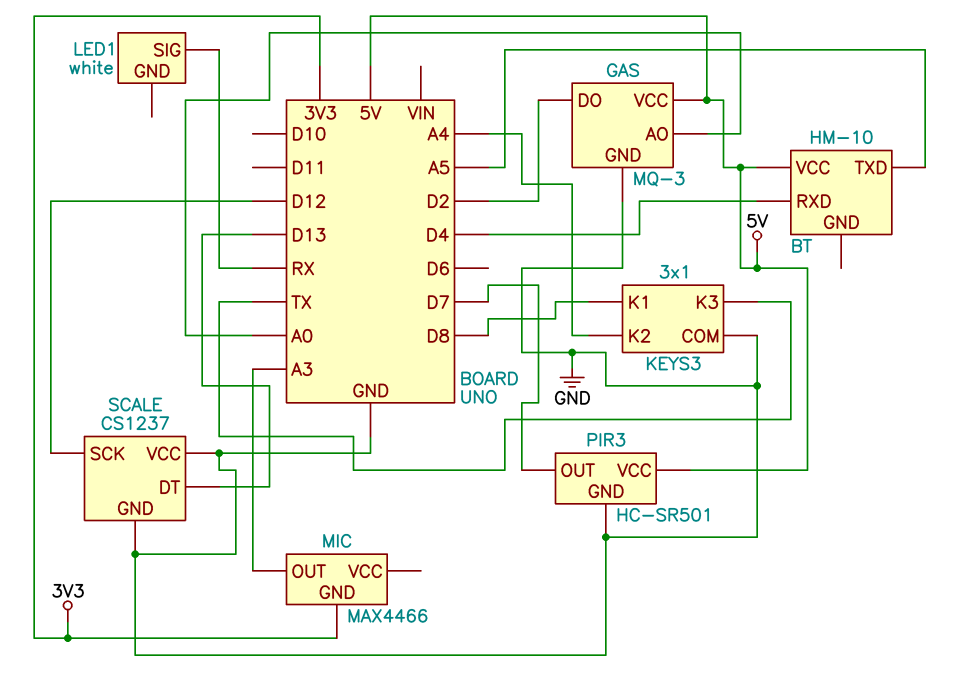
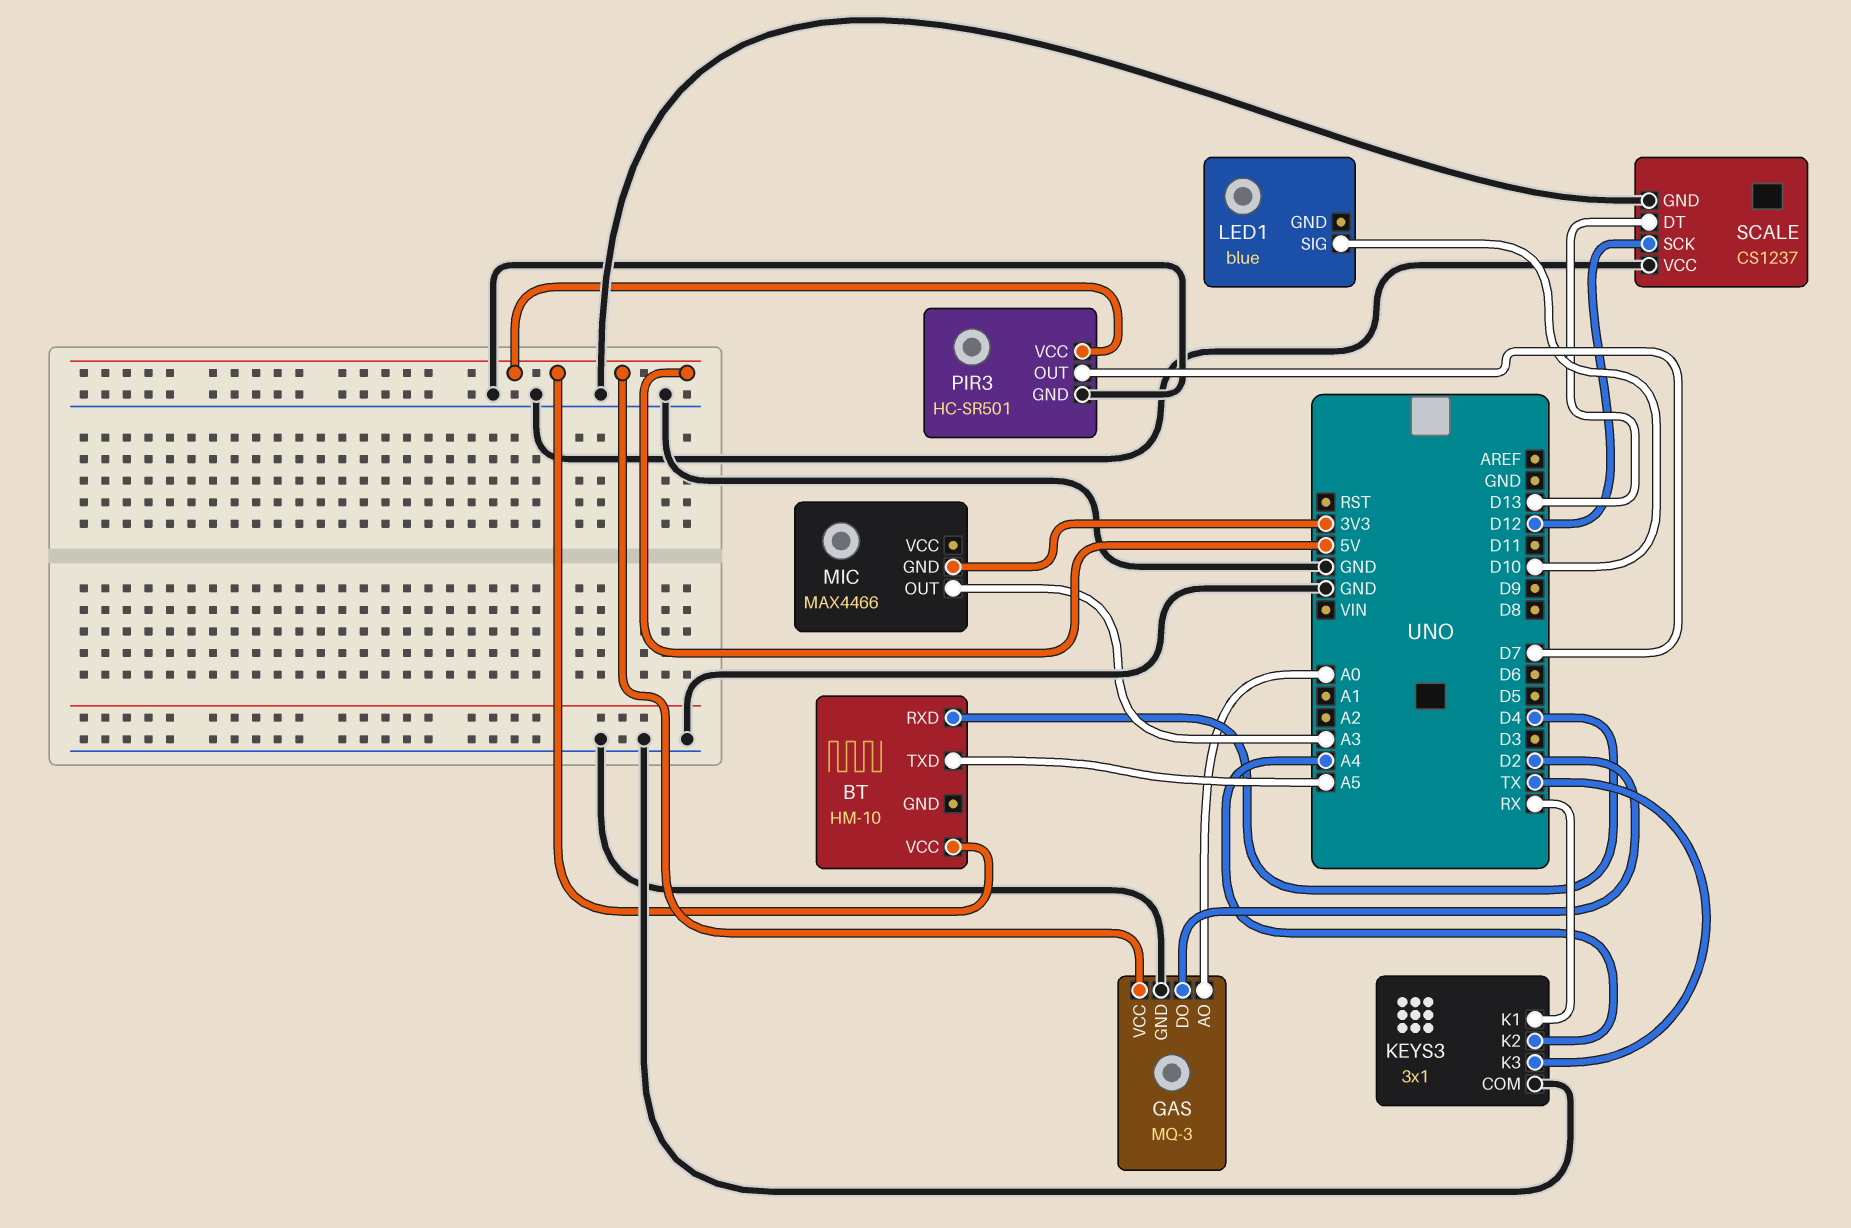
KEYS3 pin K1: D8 -> RX
LED1: white -> blue
LED1 pin SIG: RX -> D10

